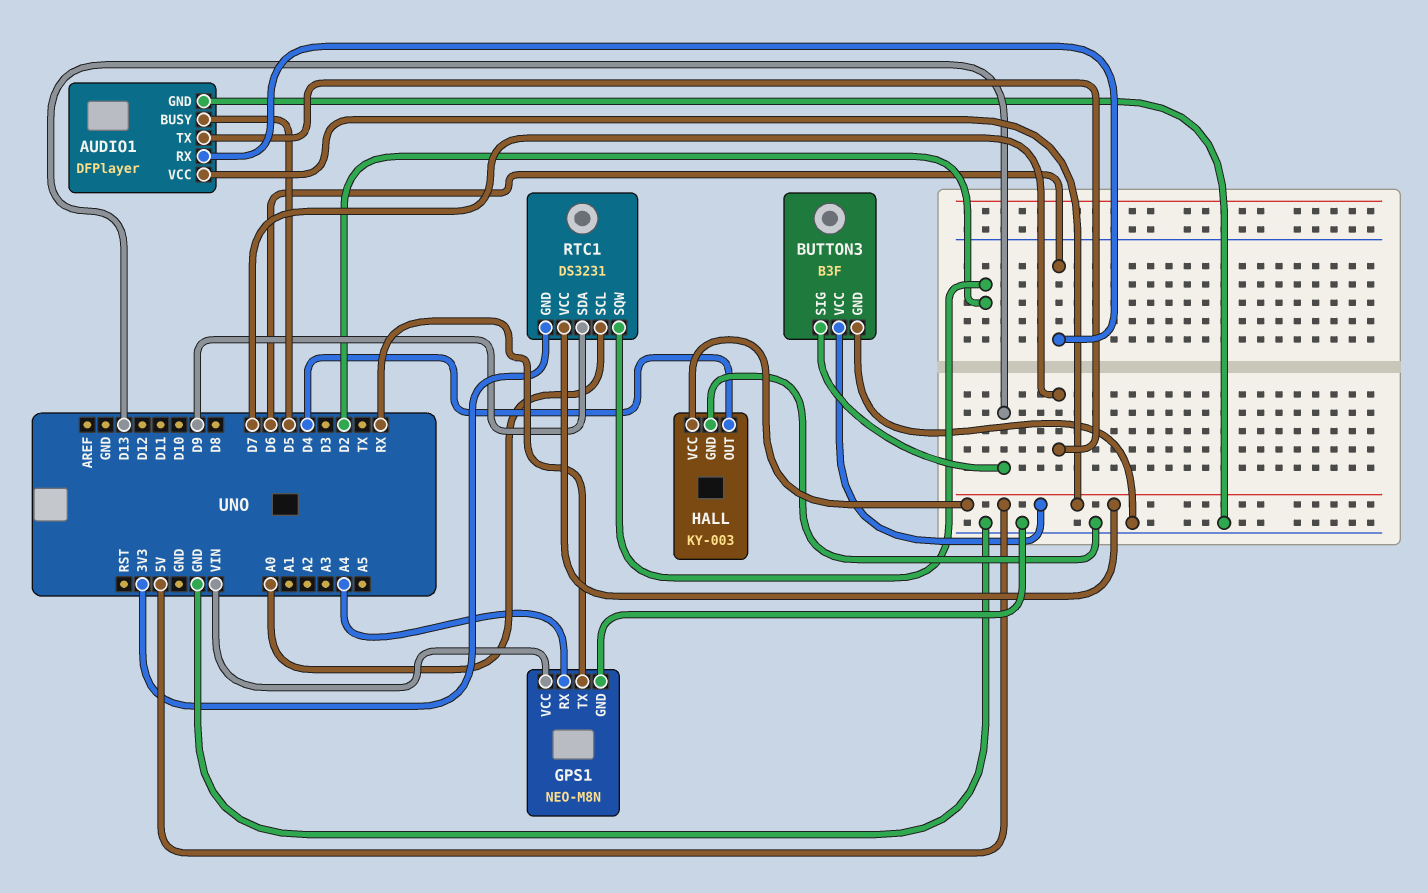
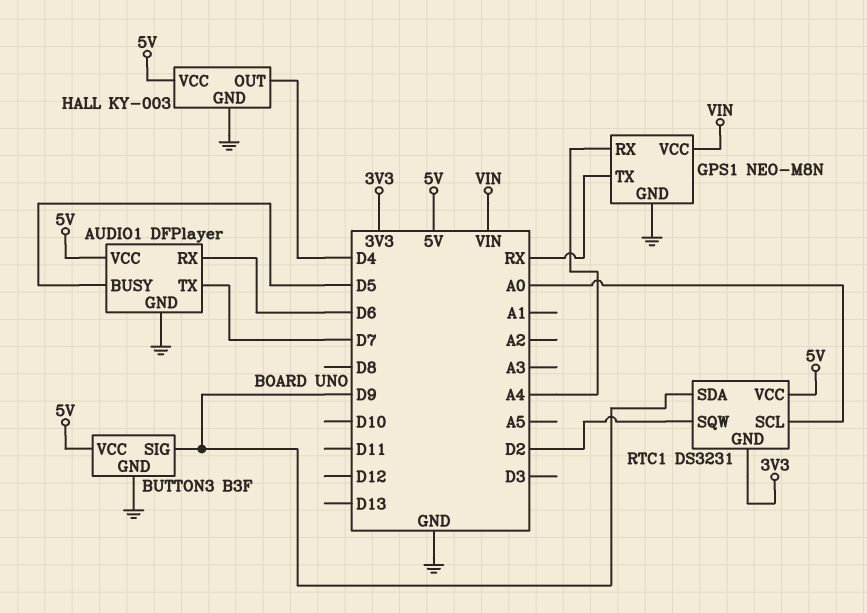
BUTTON3 pin SIG: D13 -> D9

